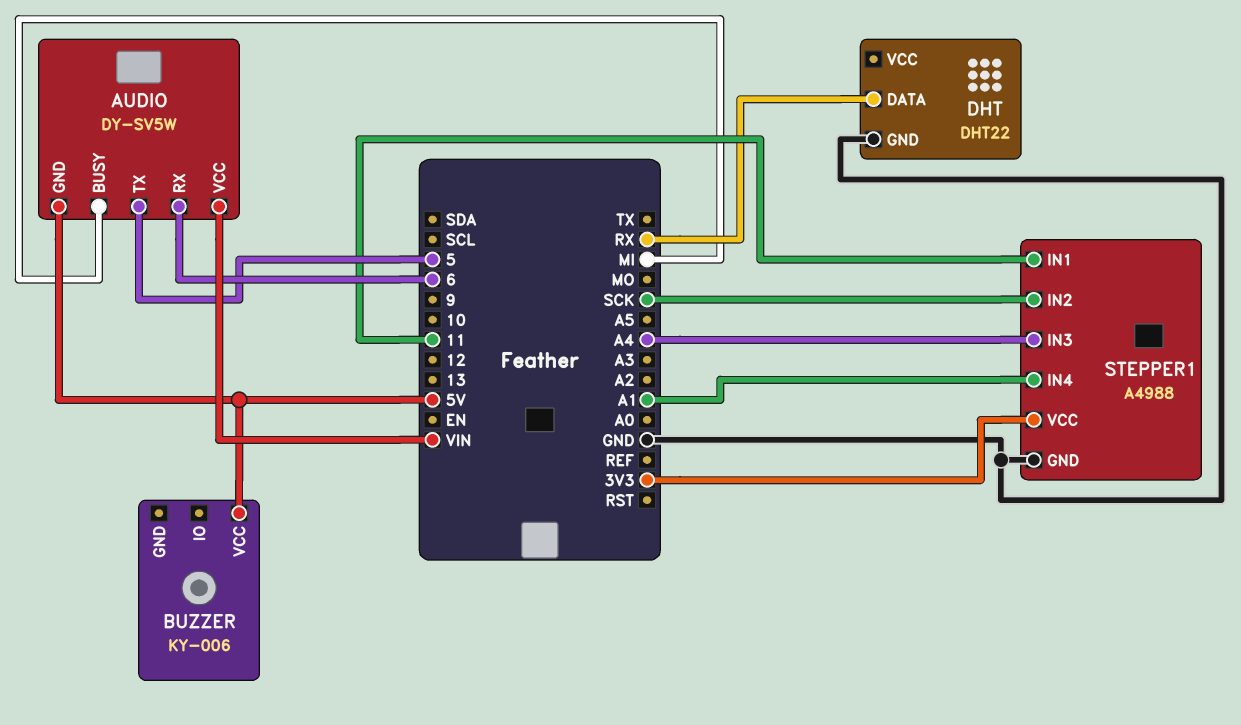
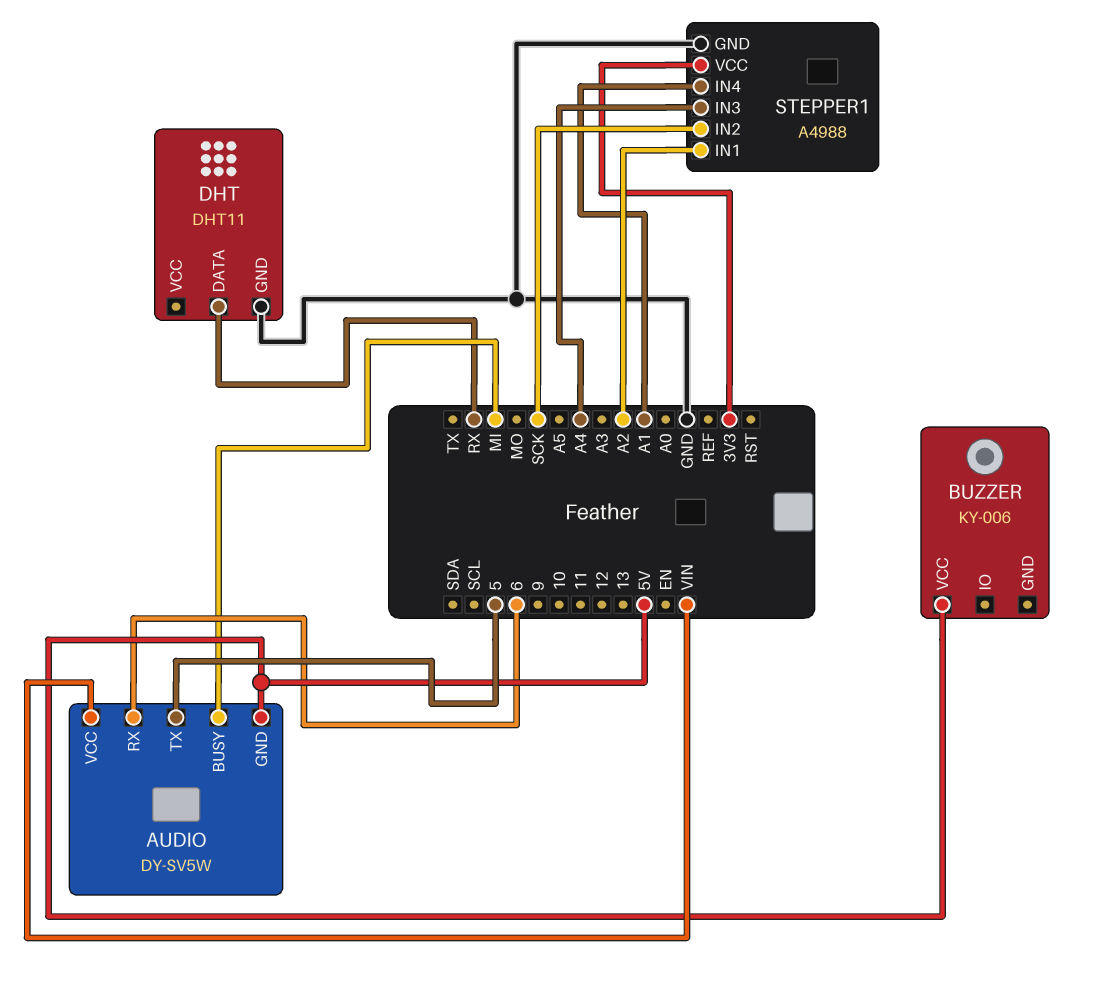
DHT: DHT22 -> DHT11
STEPPER1 pin IN1: 11 -> A2

